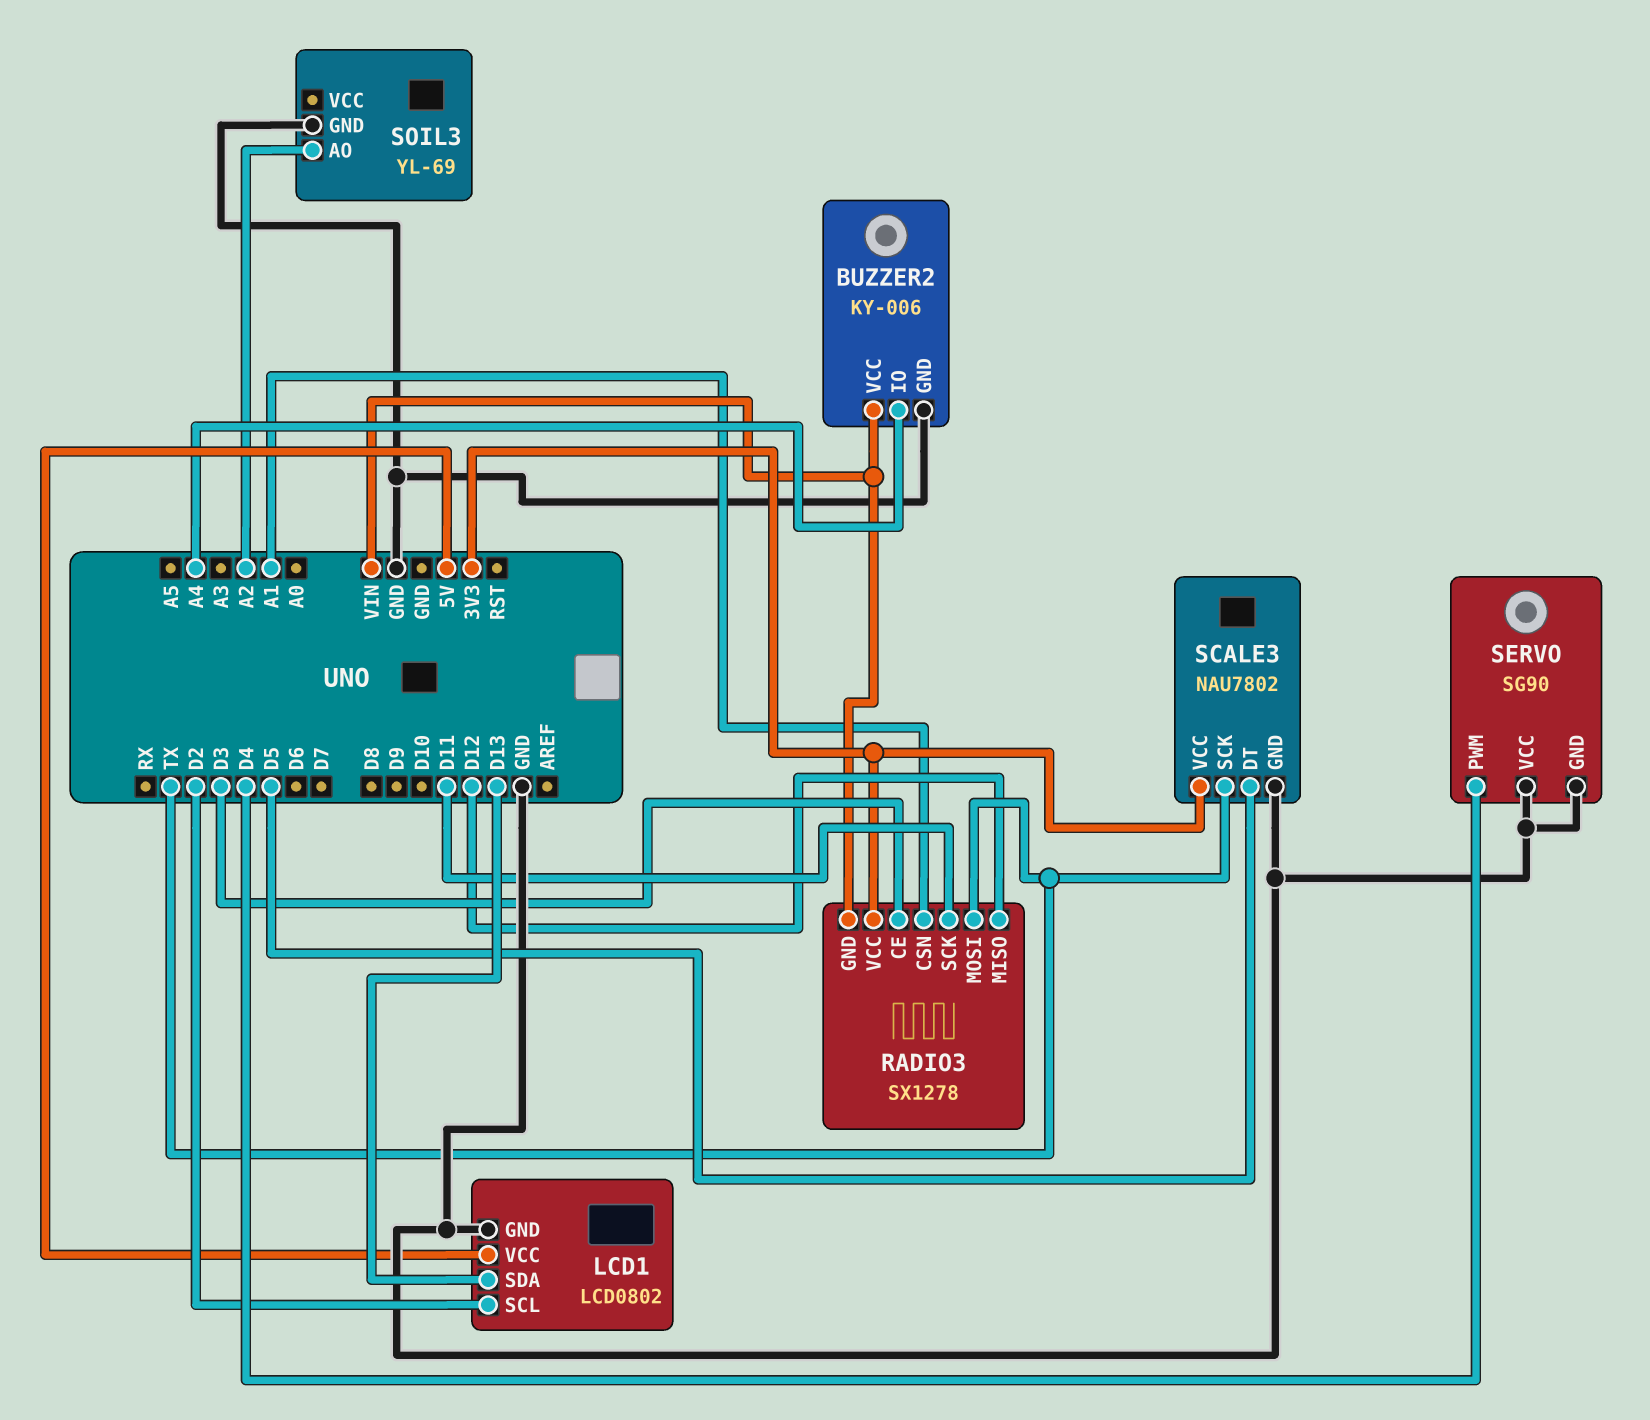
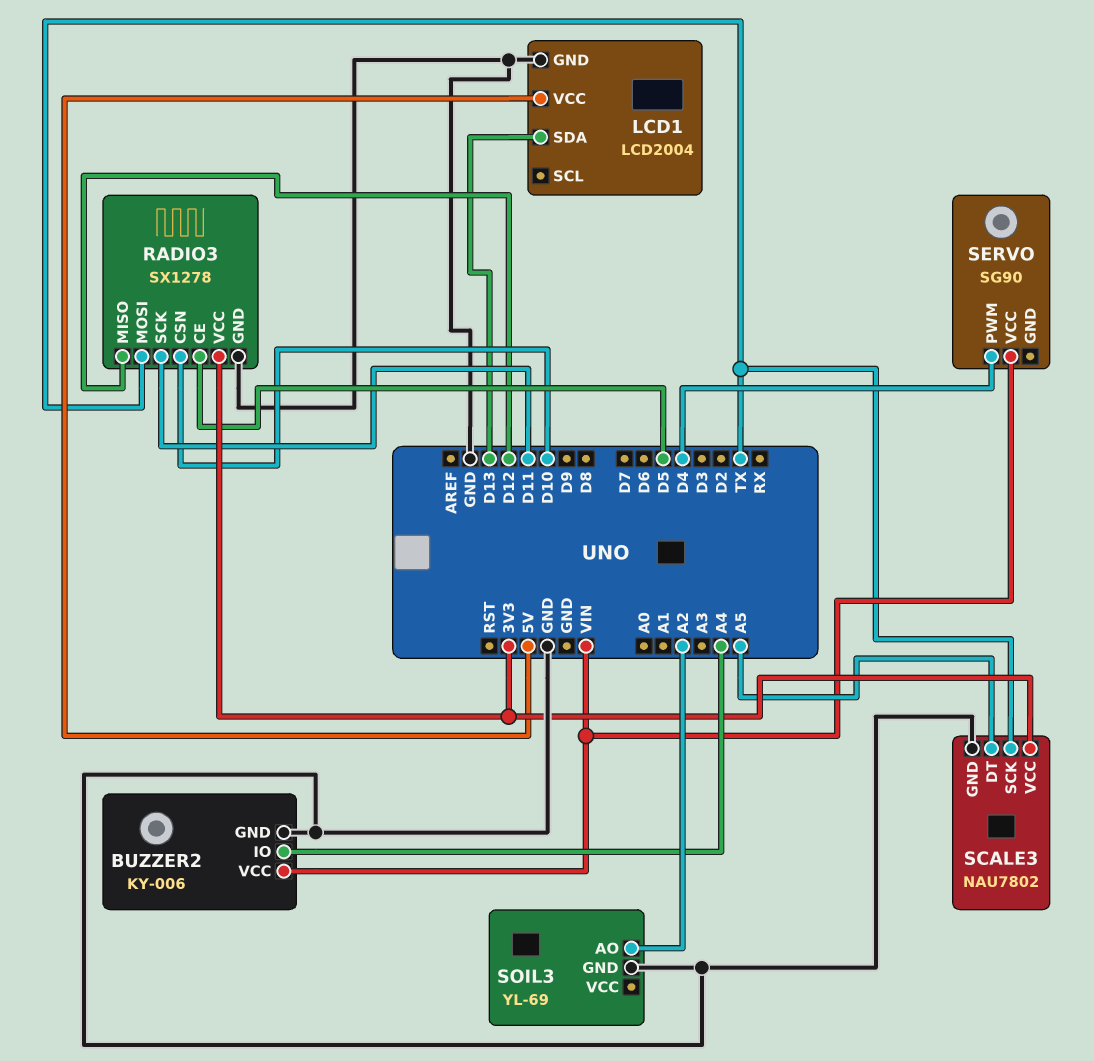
LCD1: LCD0802 -> LCD2004
LCD1 pin SCL: D2 -> none
RADIO3 pin CE: D3 -> D5
RADIO3 pin CSN: A1 -> D10
RADIO3 pin GND: VIN -> GND
SCALE3 pin DT: D5 -> A5
SERVO pin GND: GND -> none
SERVO pin VCC: GND -> VIN

